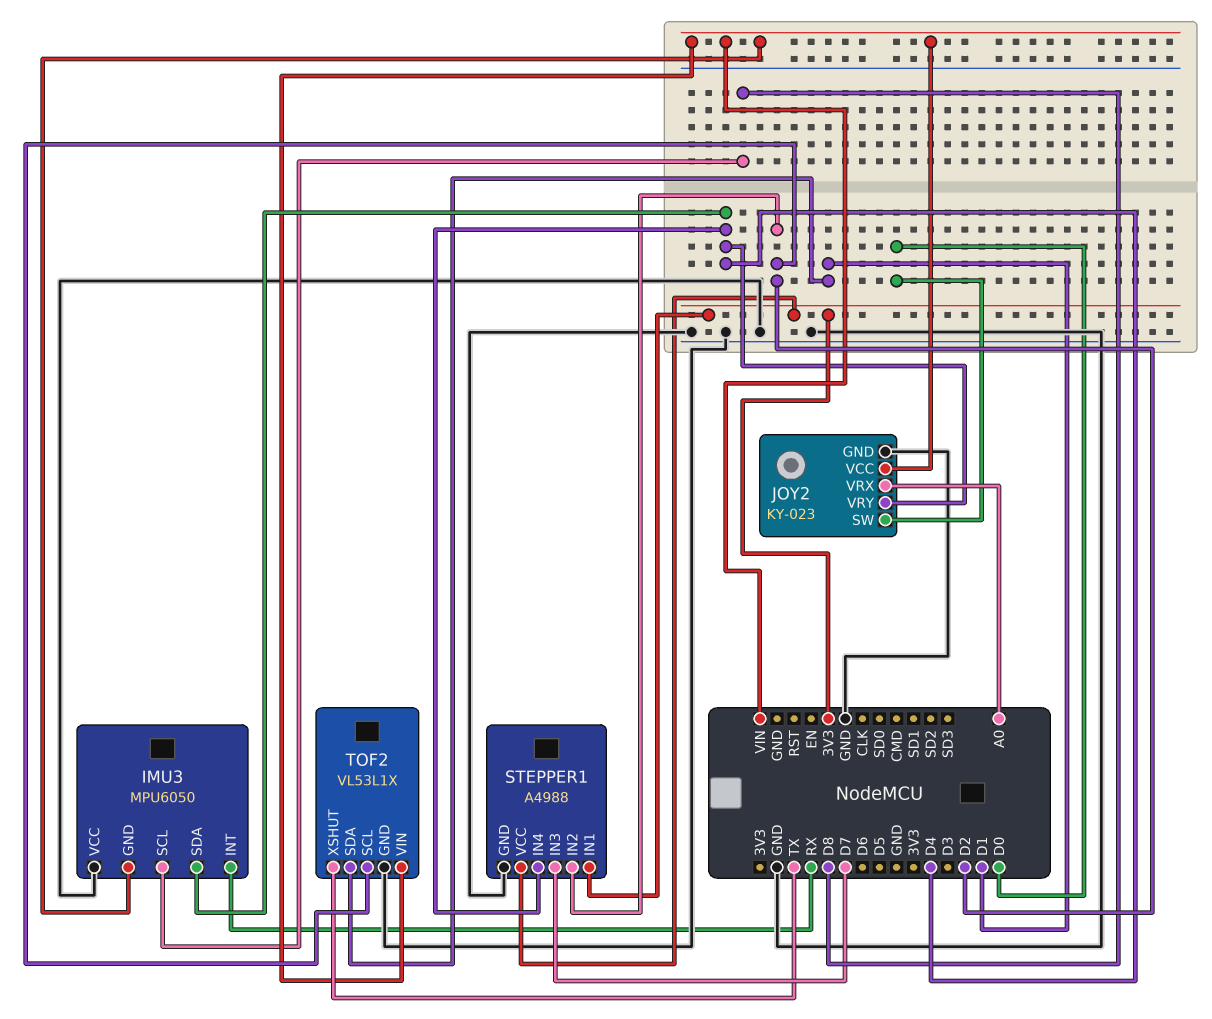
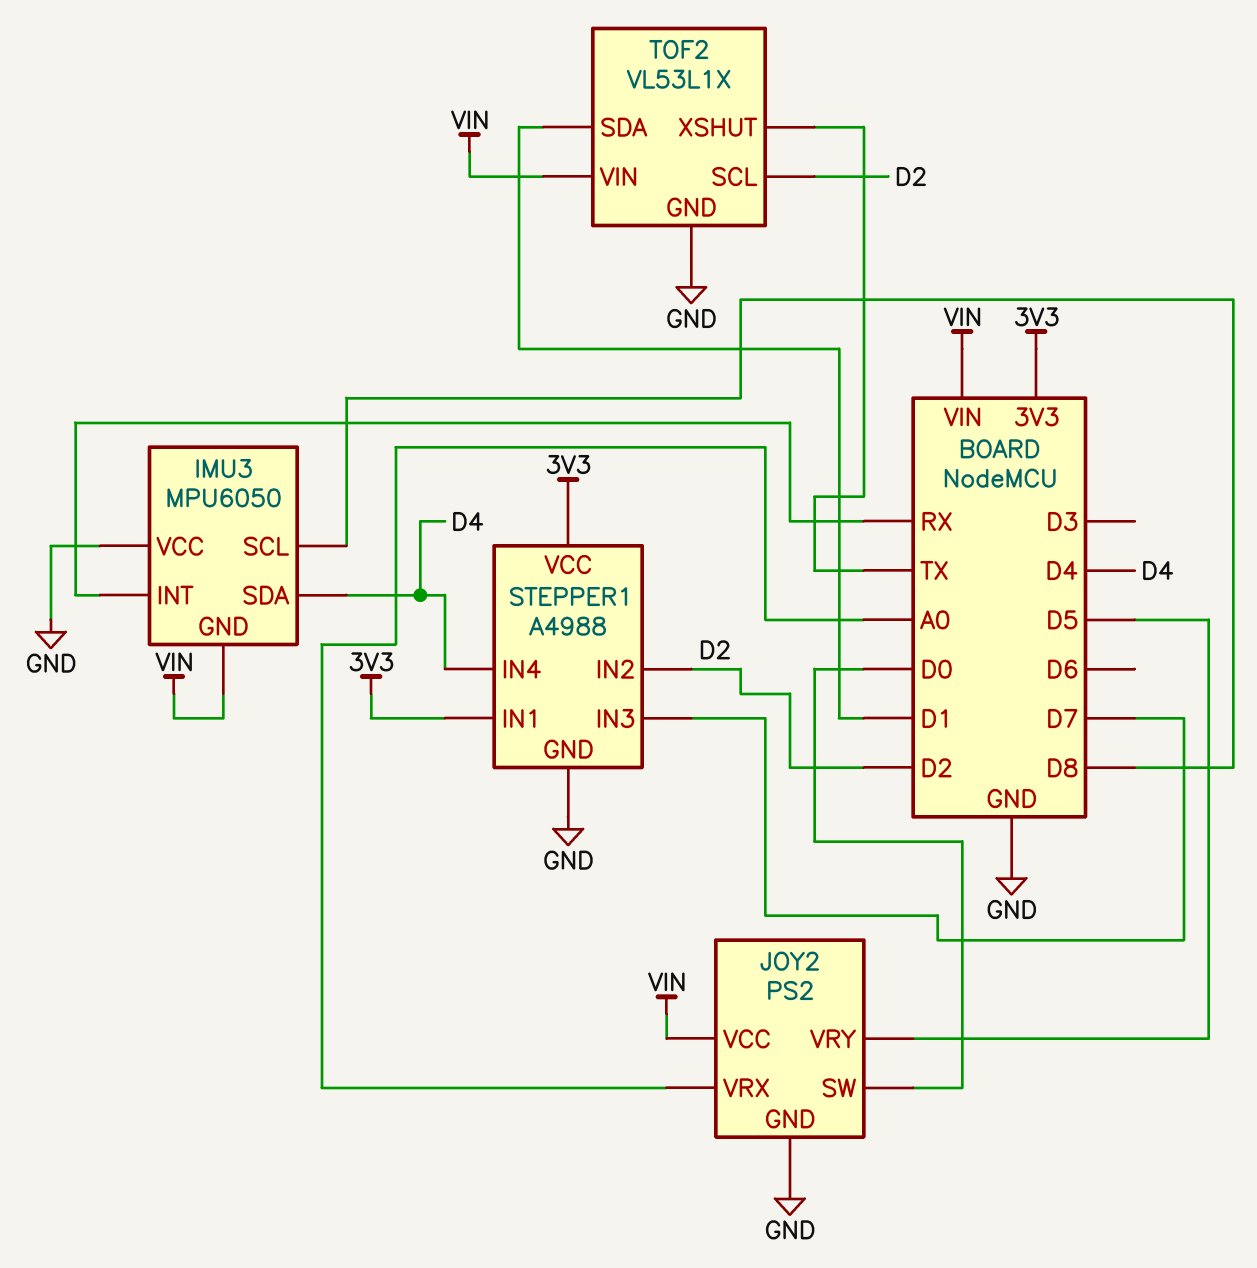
JOY2: KY-023 -> PS2
JOY2 pin VRY: D4 -> D5

